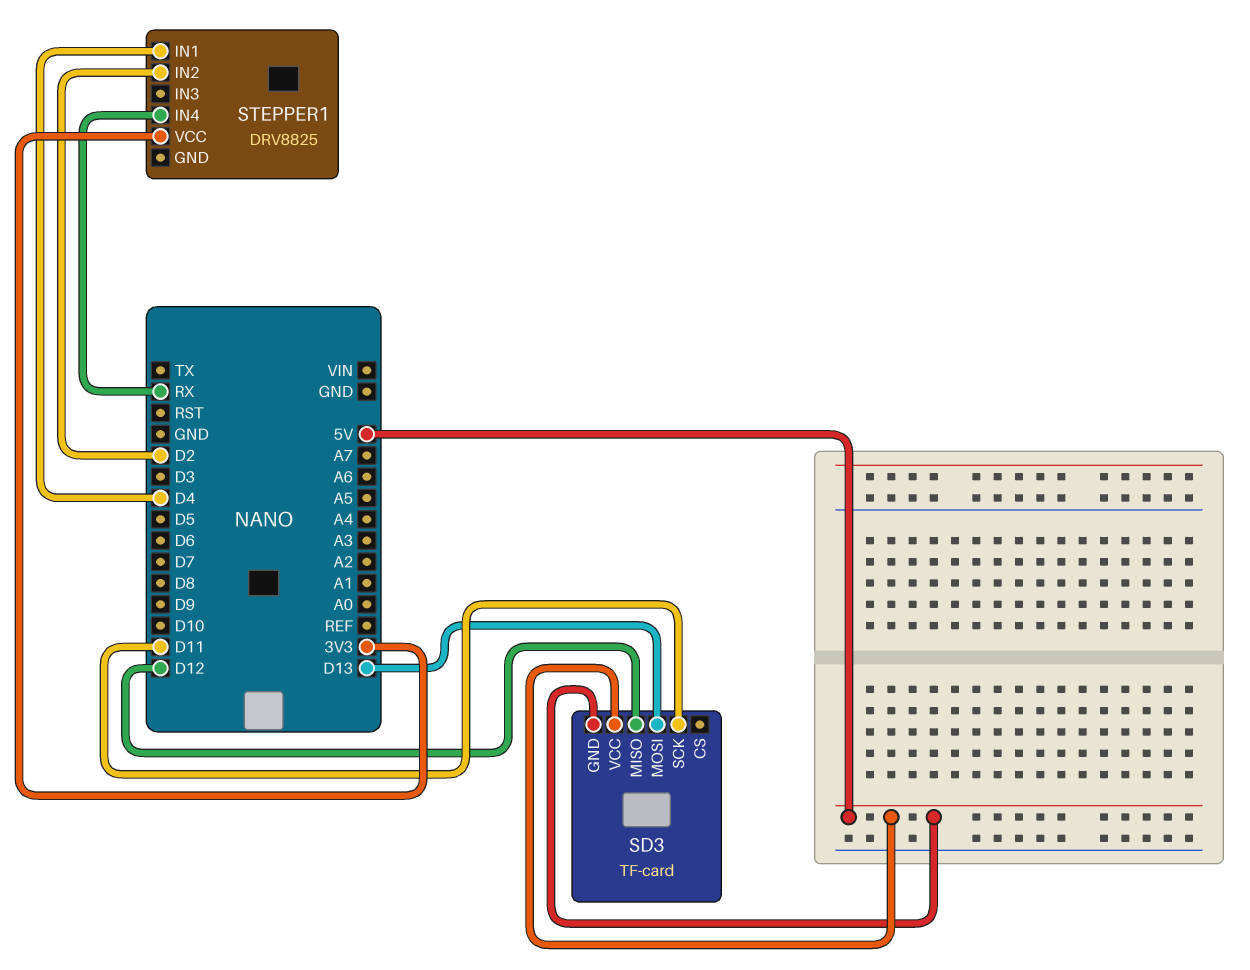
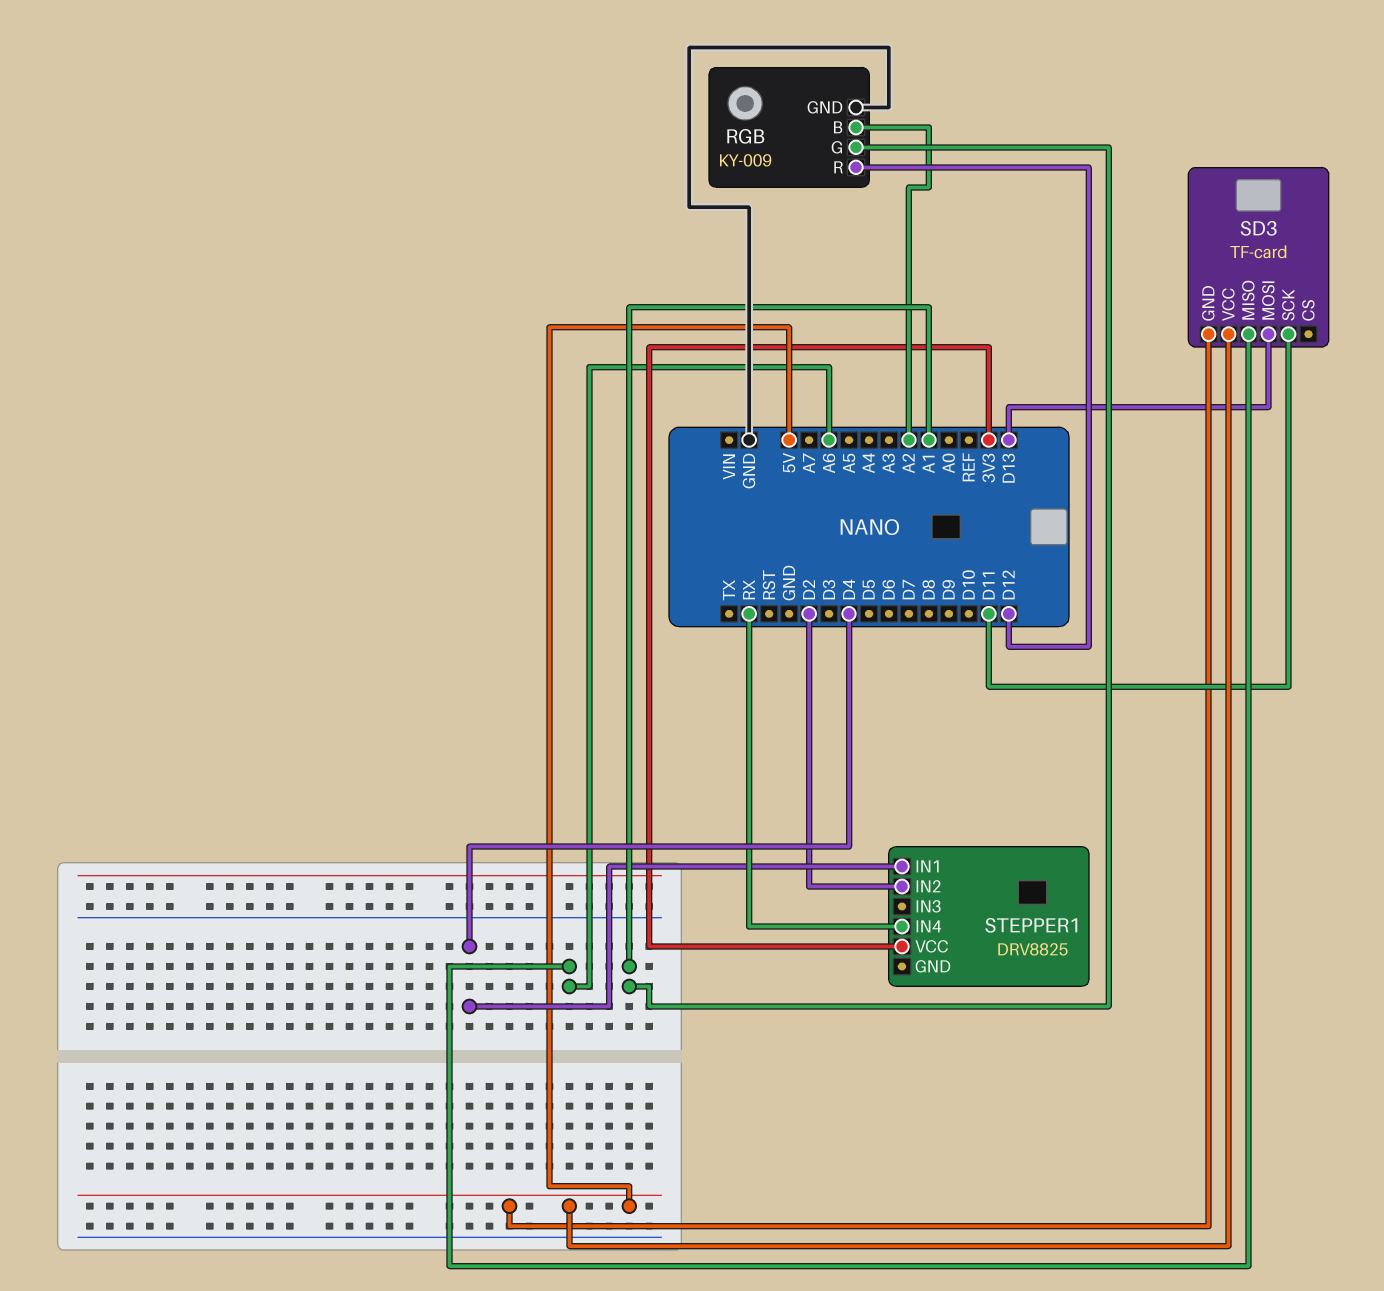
RGB: none -> KY-009
RGB pin B: none -> A2
RGB pin G: none -> A1
RGB pin GND: none -> GND
RGB pin R: none -> D12
SD3 pin MISO: D12 -> A6

